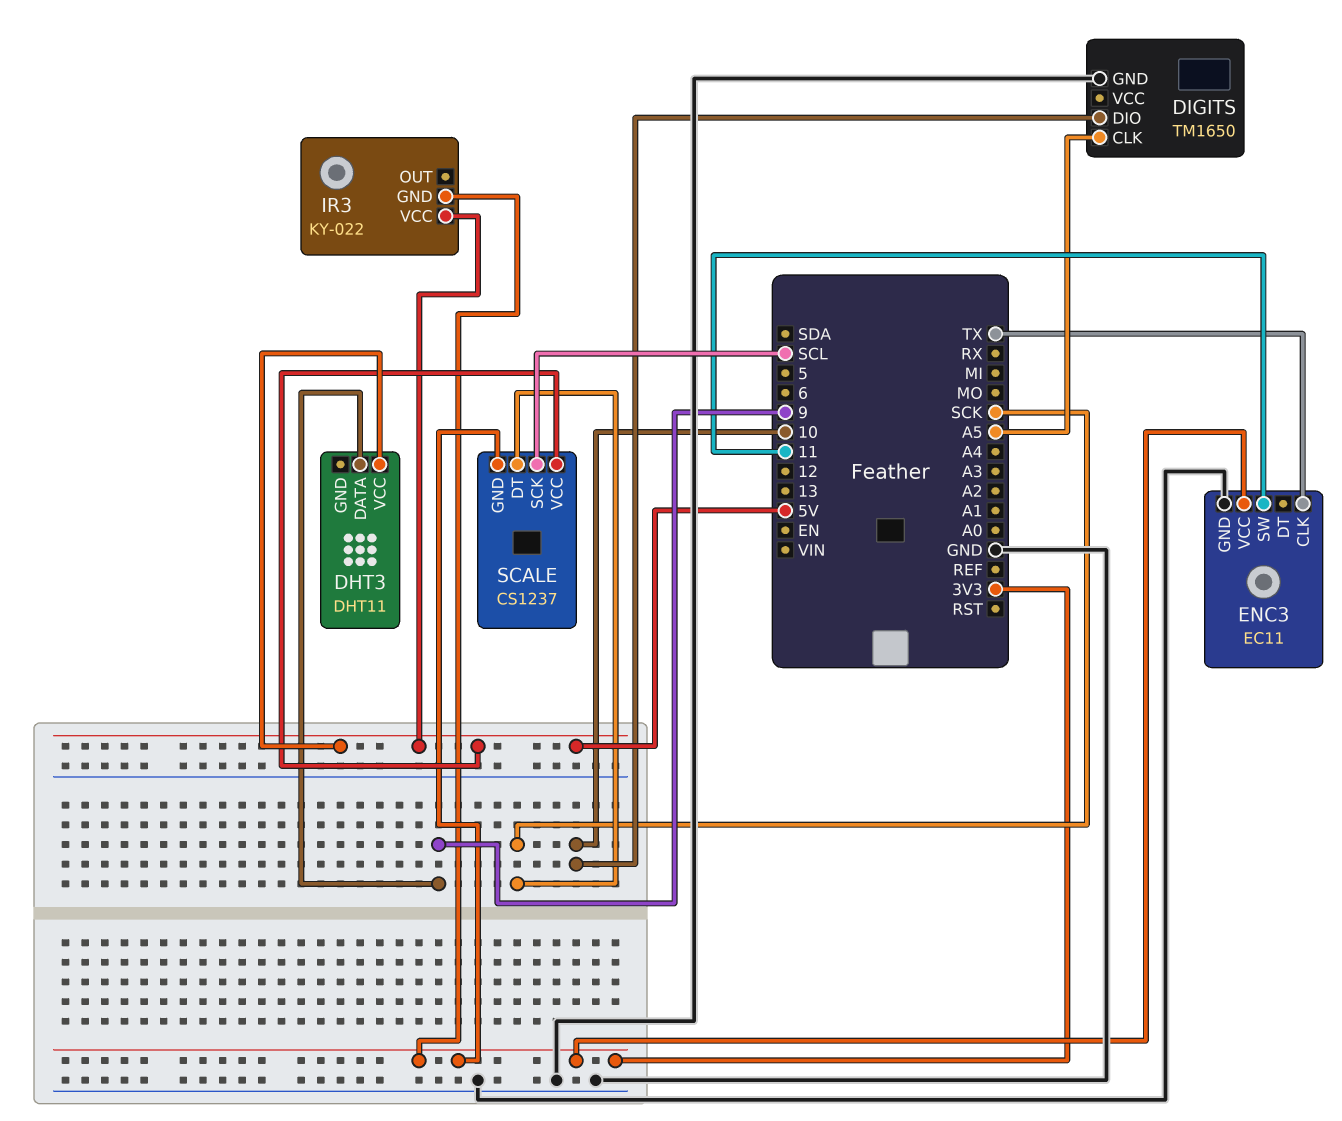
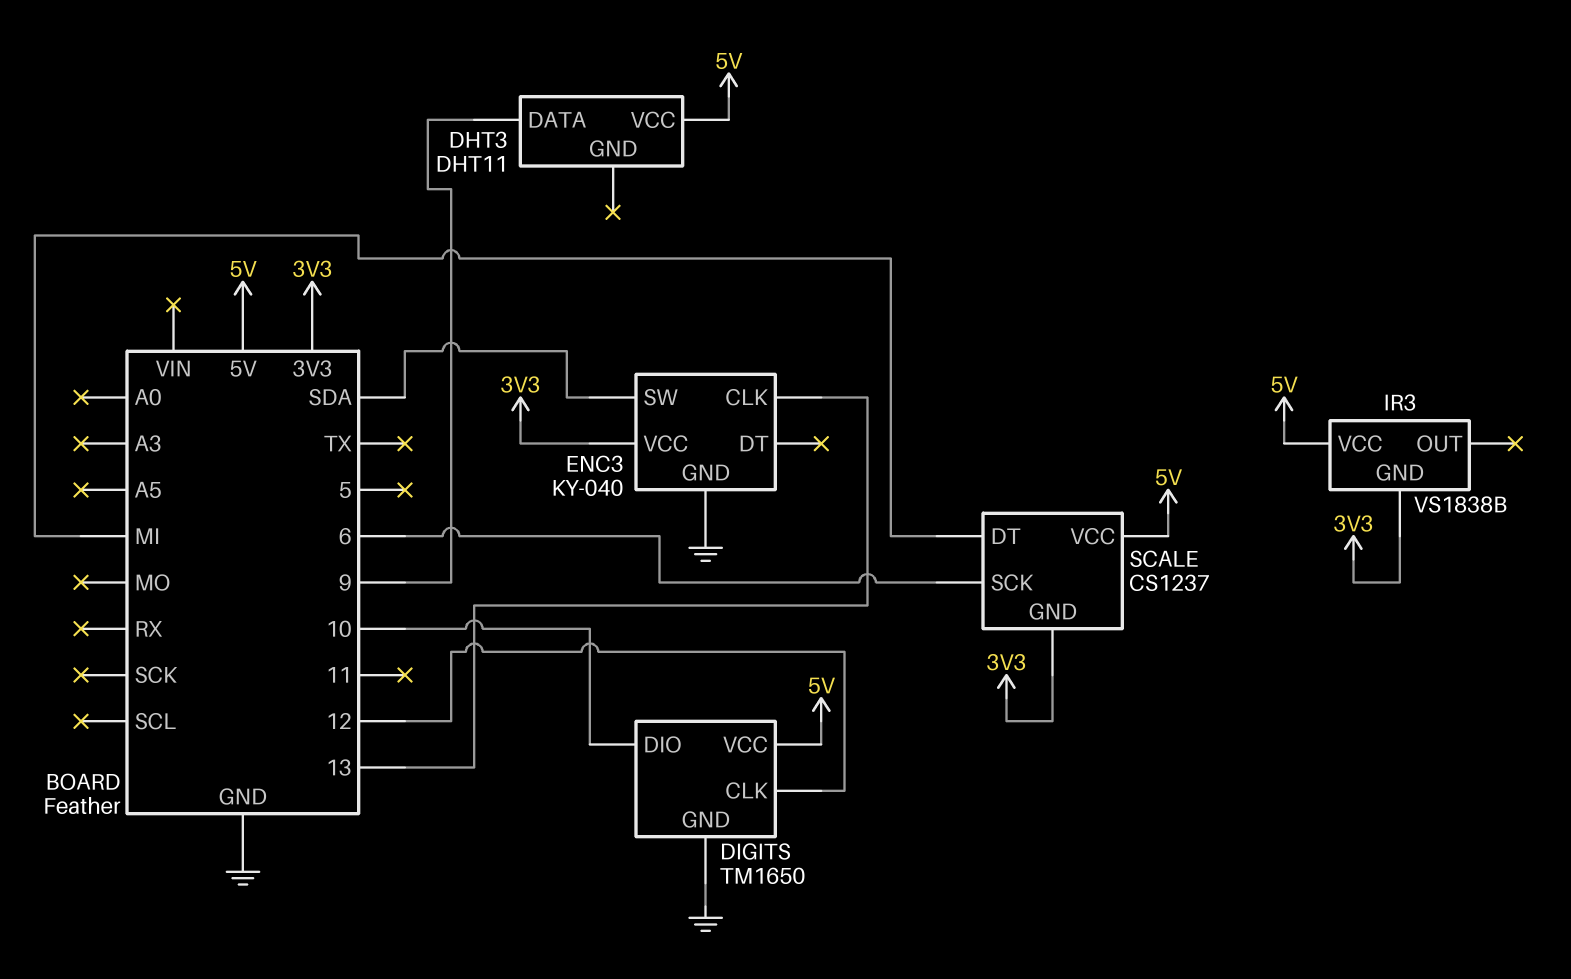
DIGITS pin CLK: A5 -> 12
DIGITS pin VCC: none -> 5V
ENC3: EC11 -> KY-040
ENC3 pin CLK: TX -> 13
ENC3 pin SW: 11 -> SDA
IR3: KY-022 -> VS1838B
SCALE pin DT: SCK -> MI
SCALE pin SCK: SCL -> 6

